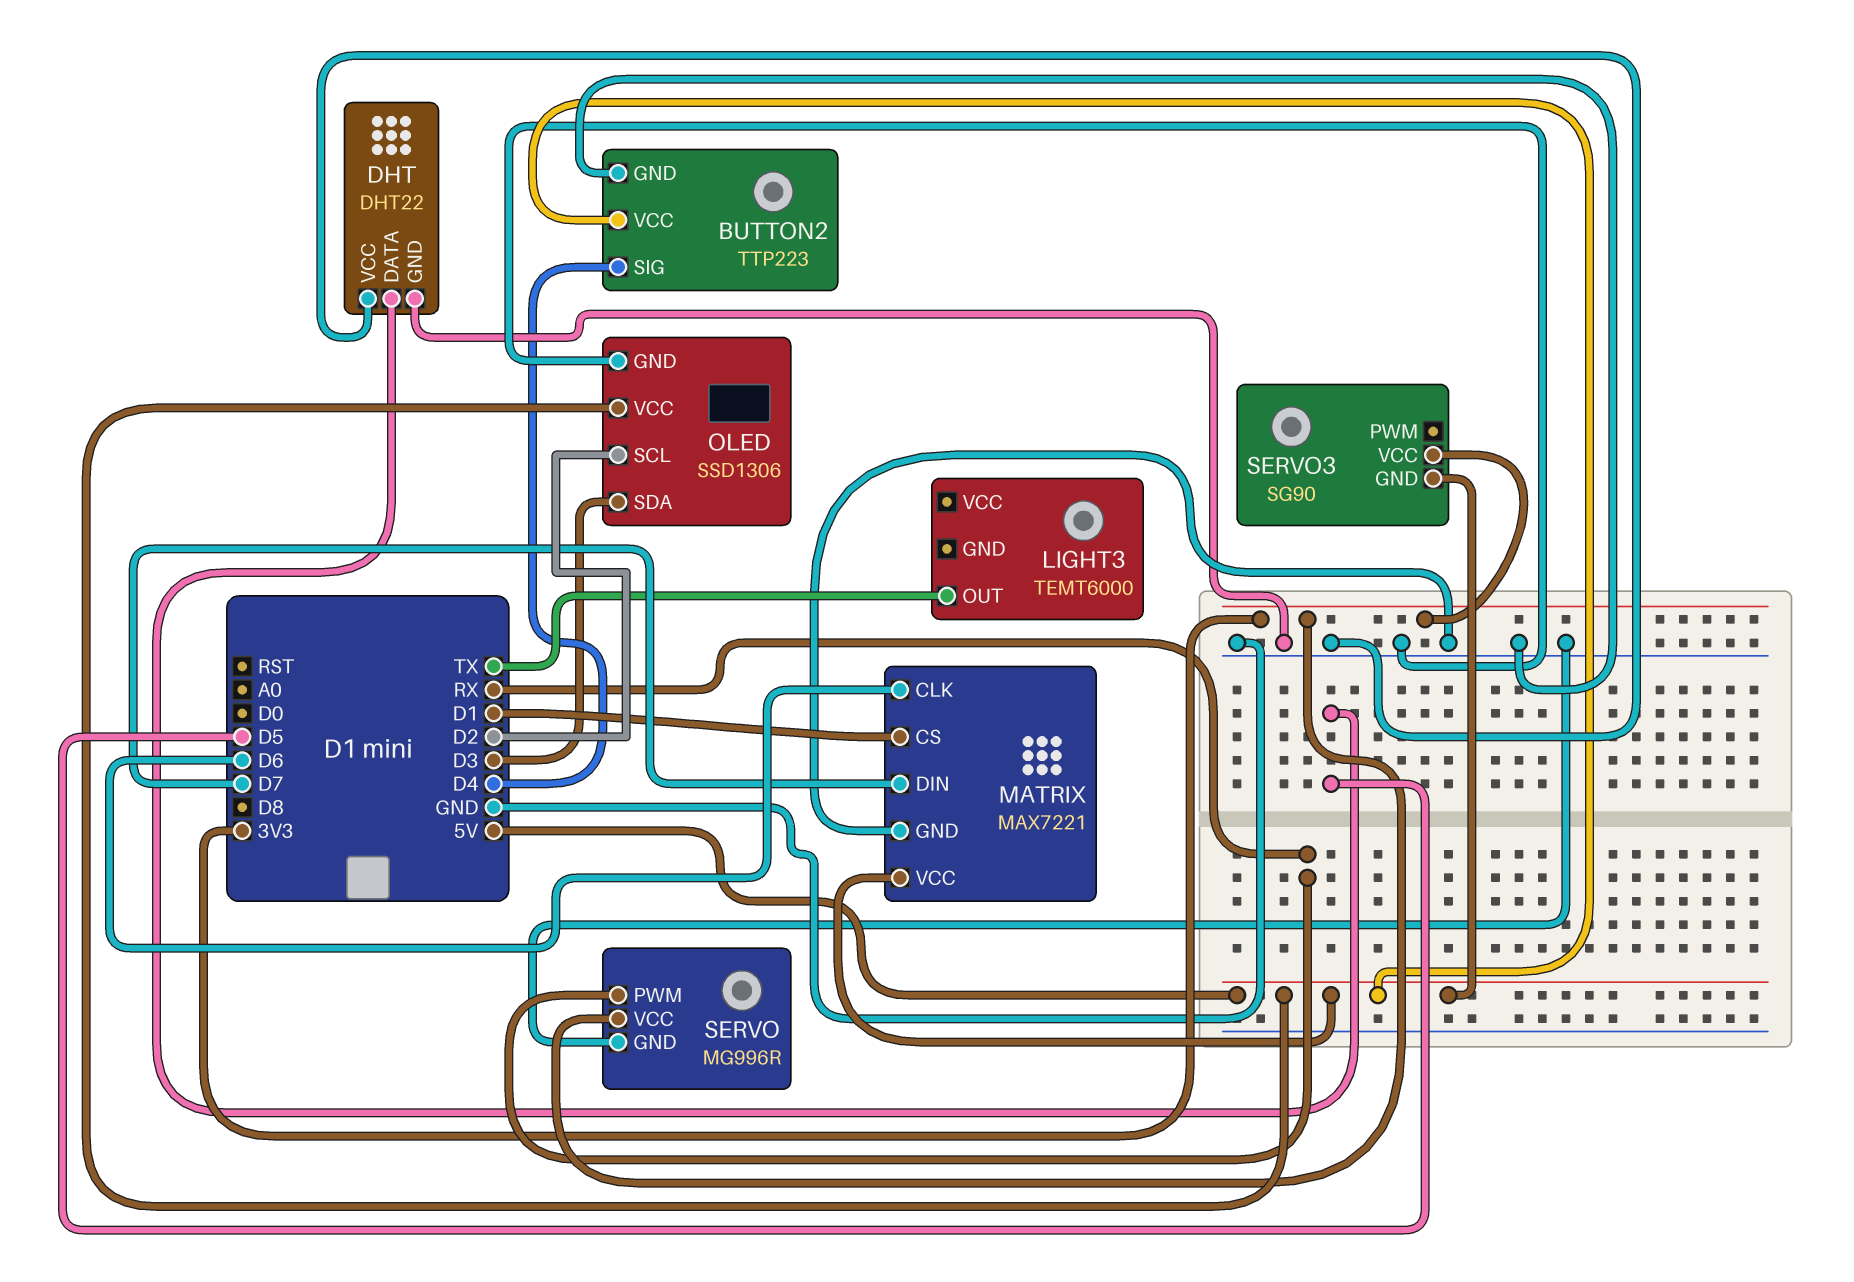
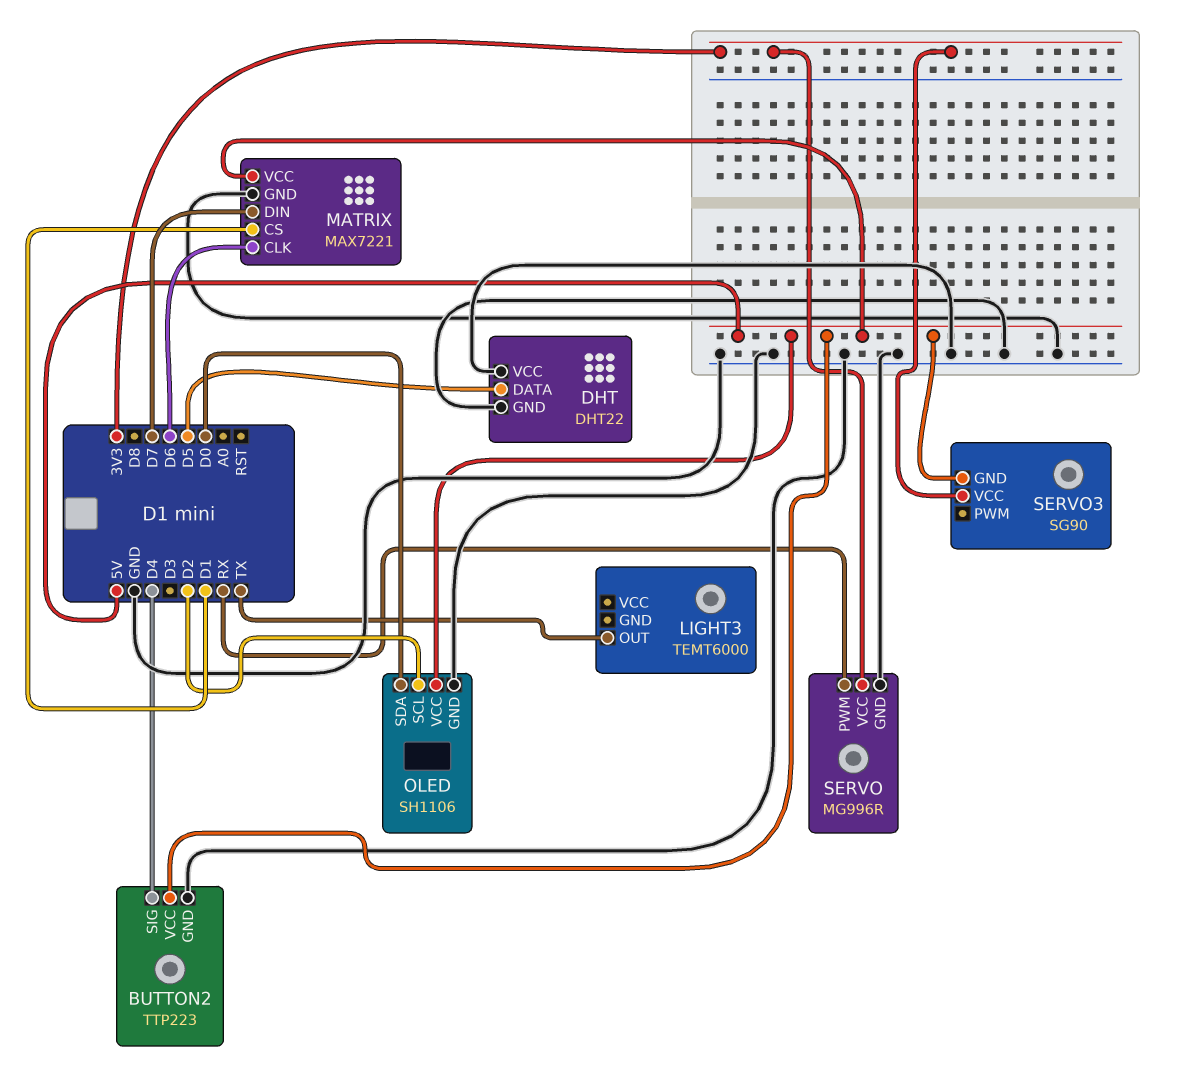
OLED: SSD1306 -> SH1106
OLED pin SDA: D3 -> D0

